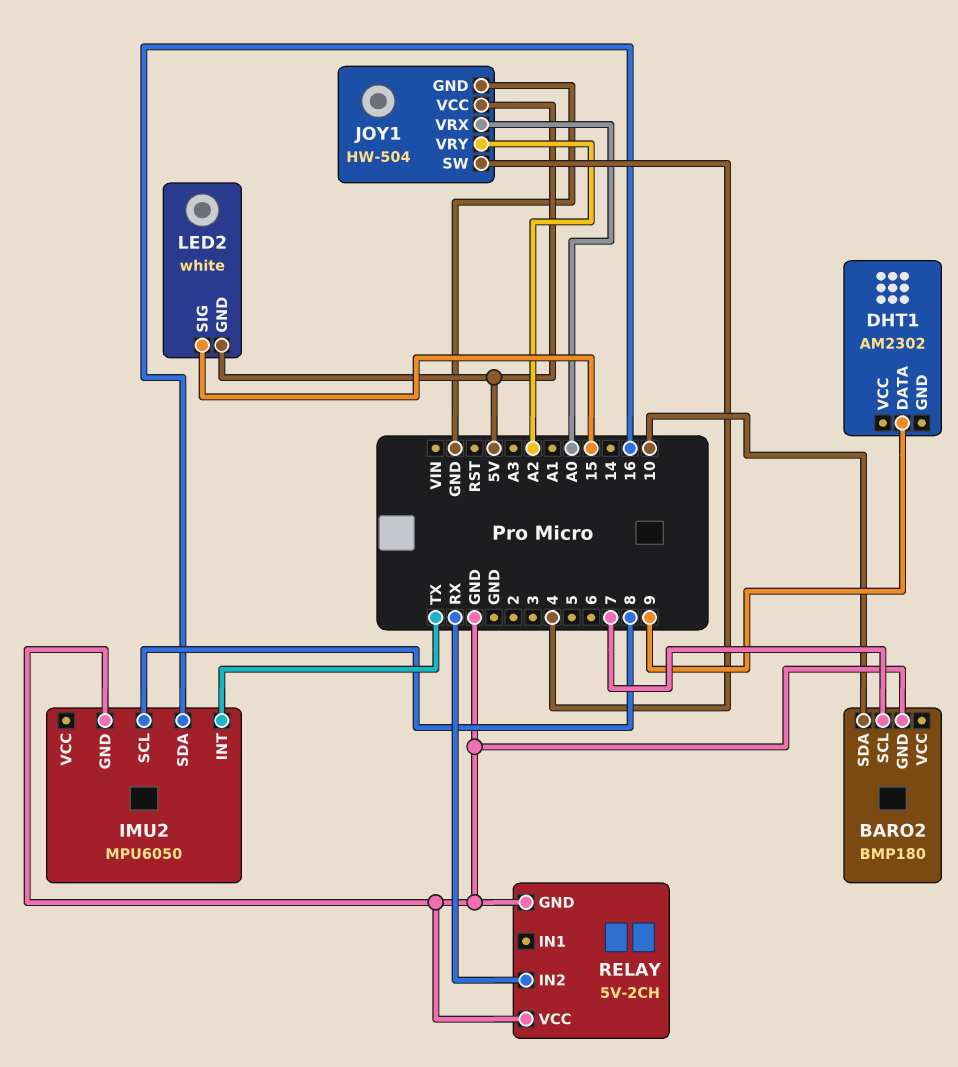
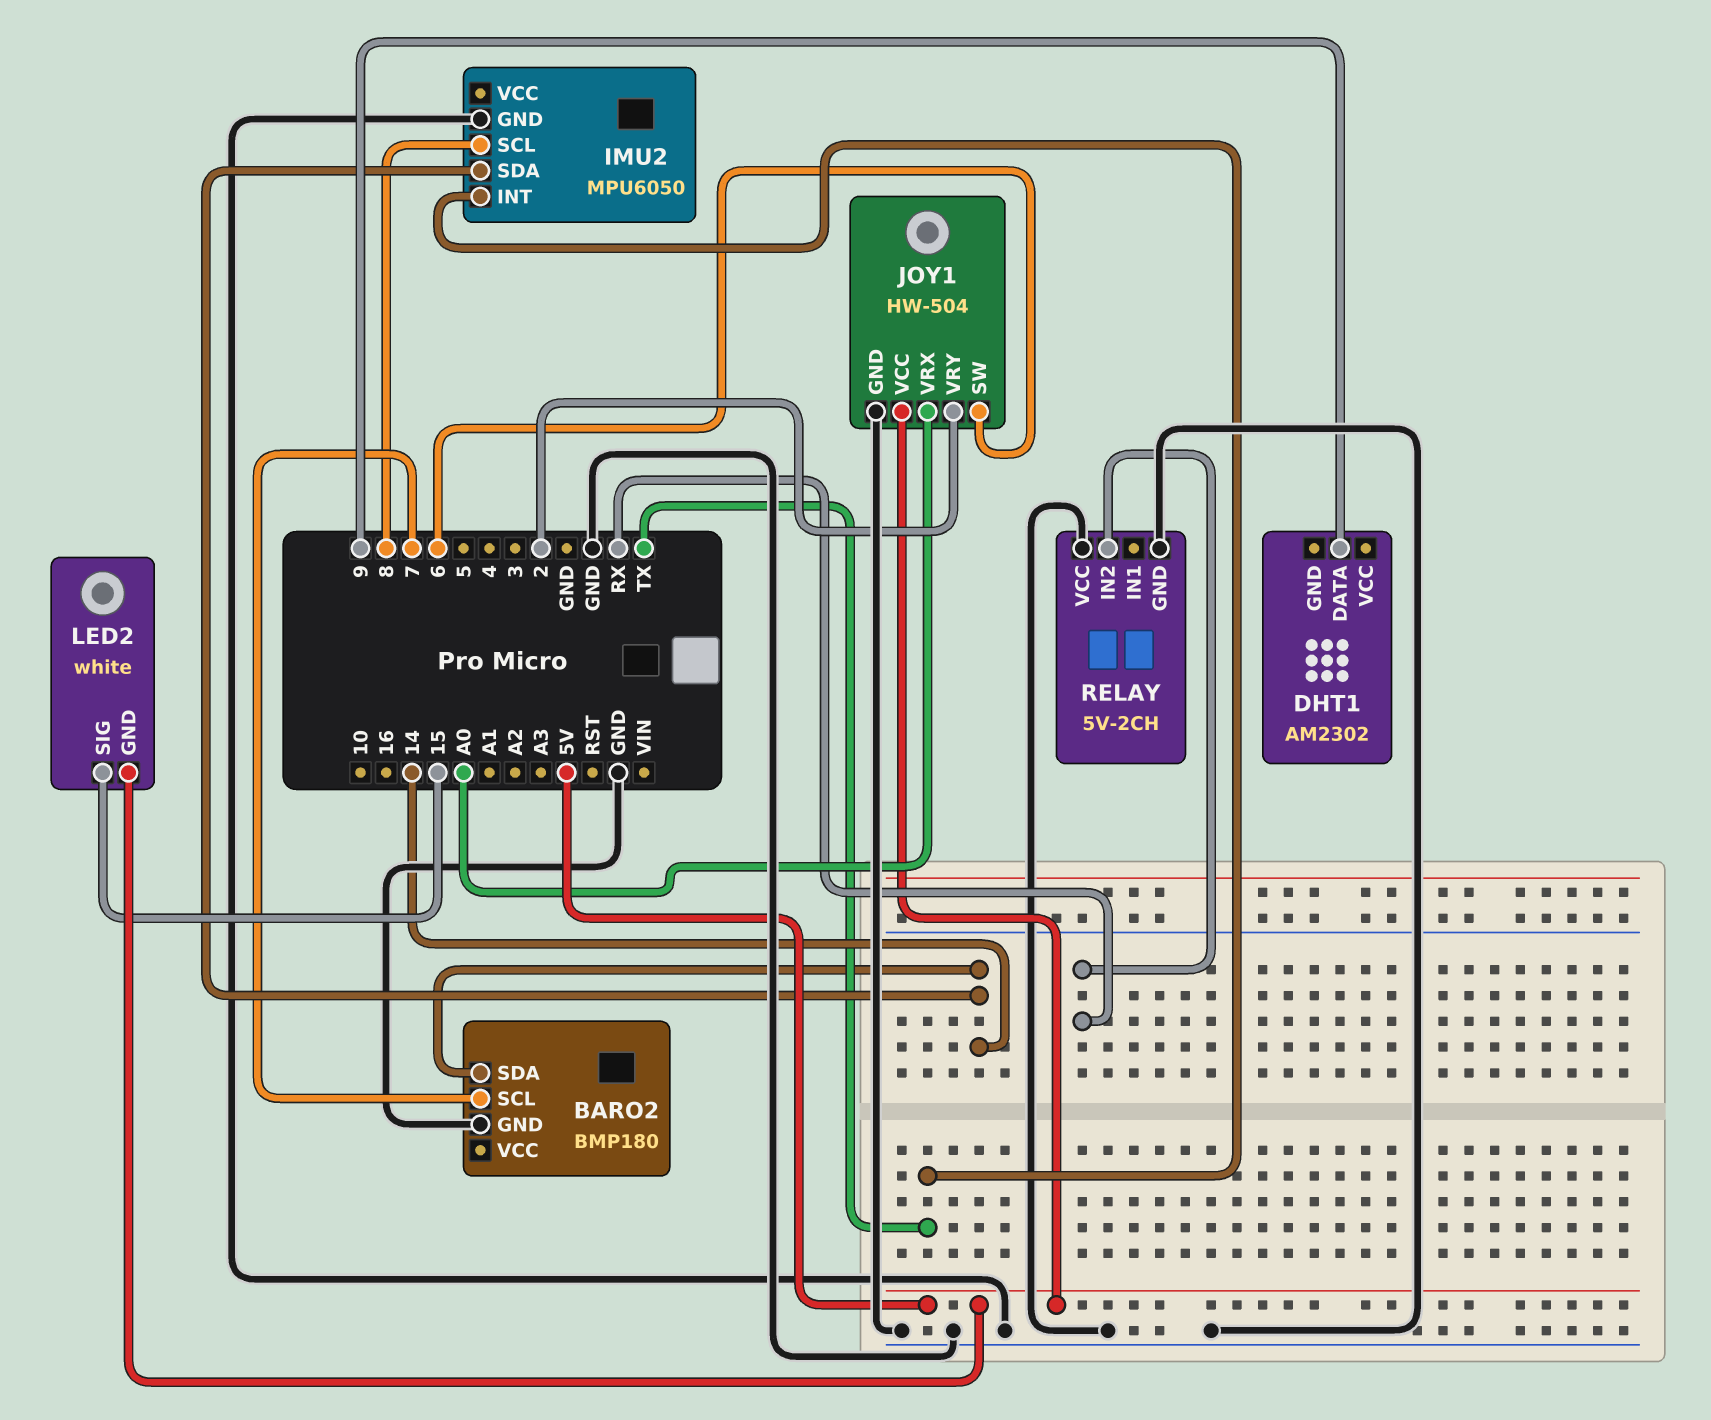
BARO2 pin SDA: 10 -> 14
IMU2 pin SDA: 16 -> 14
JOY1 pin SW: 4 -> 6
JOY1 pin VRY: A2 -> 2

